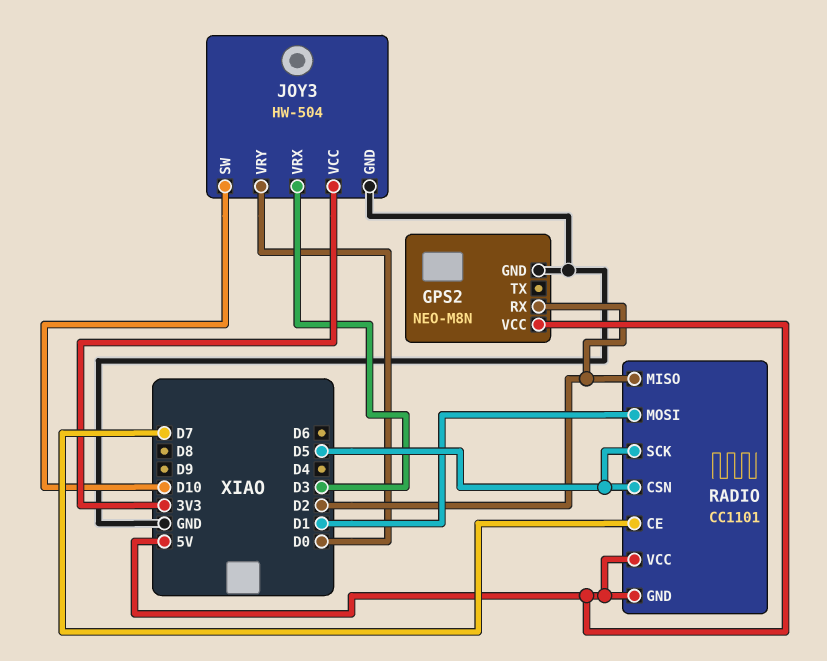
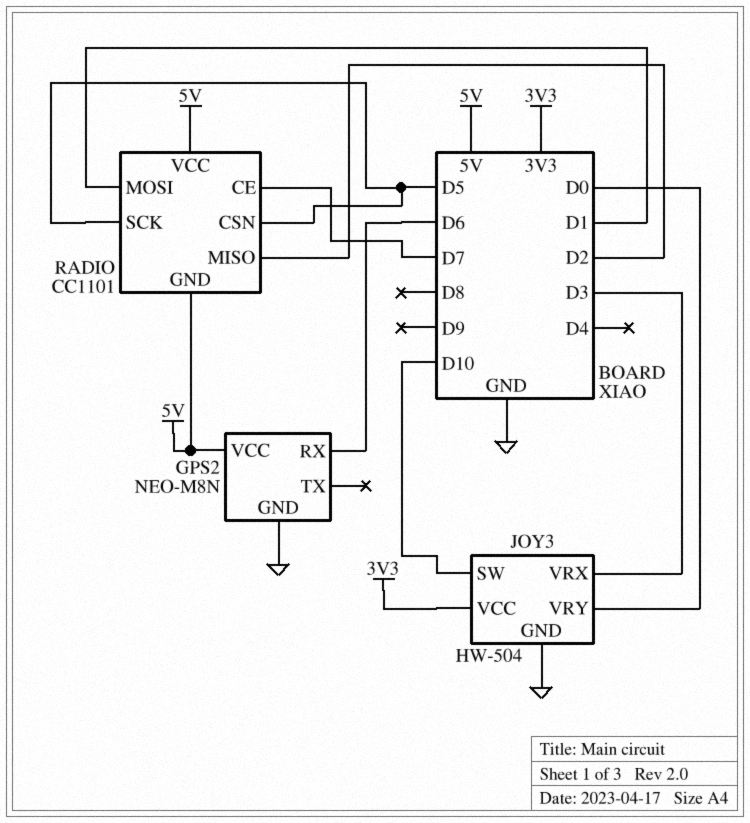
GPS2 pin RX: D2 -> D6

